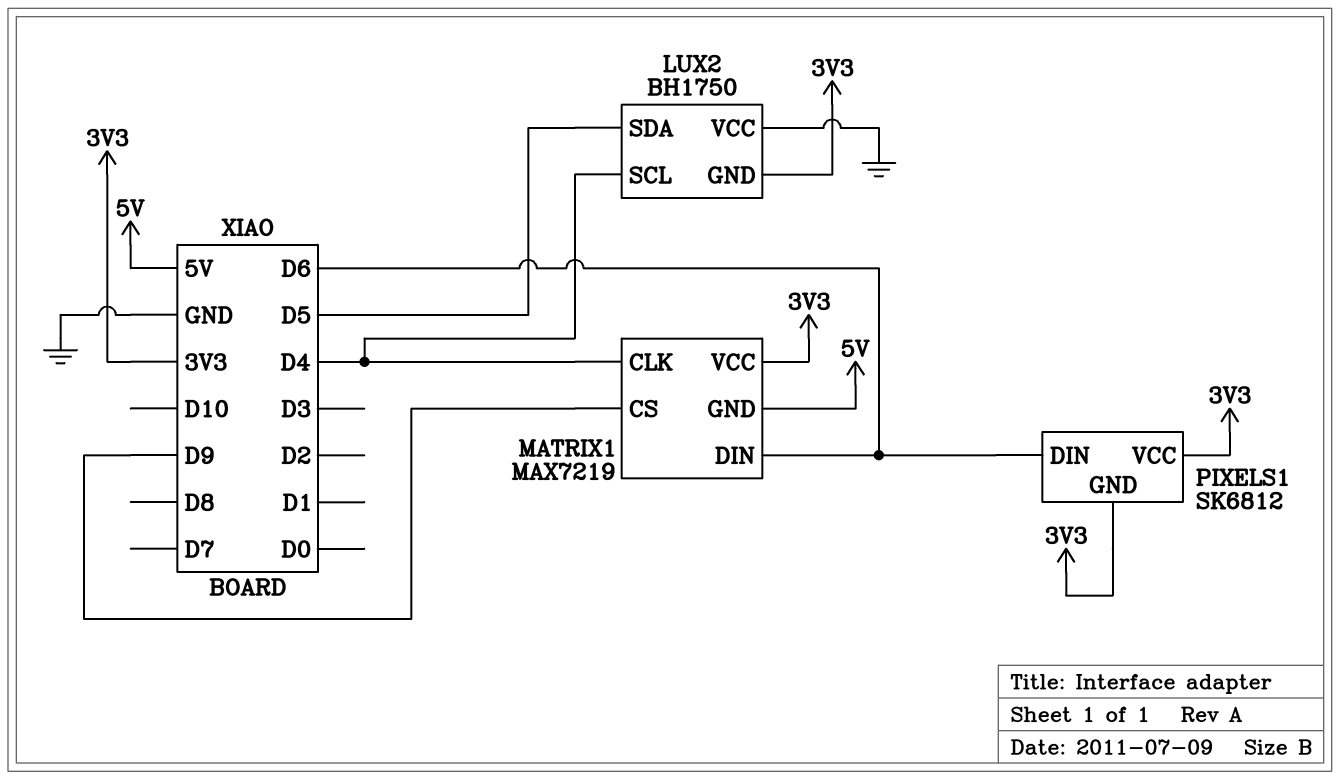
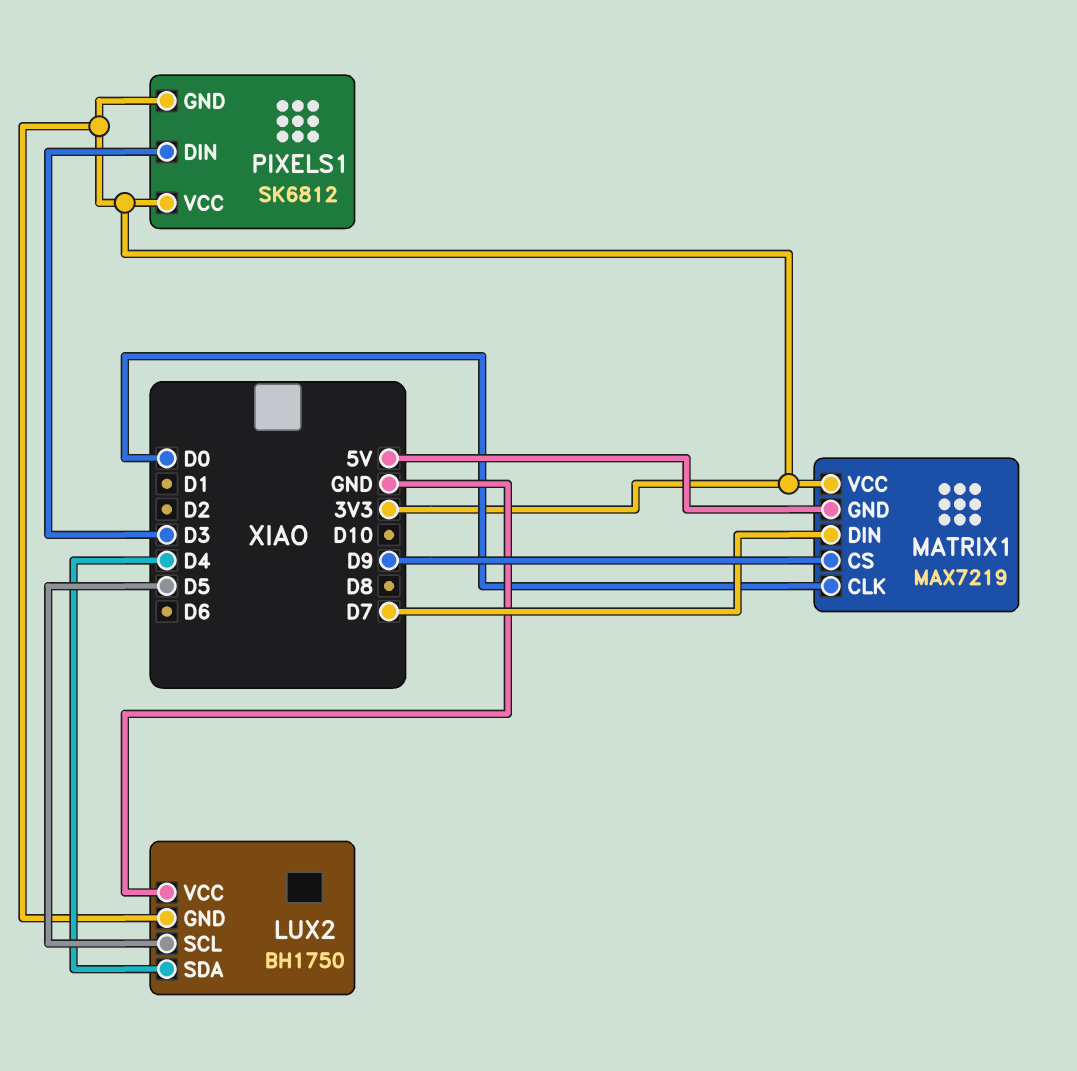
LUX2 pin SCL: D4 -> D5
LUX2 pin SDA: D5 -> D4
MATRIX1 pin CLK: D4 -> D0
MATRIX1 pin DIN: D6 -> D7
PIXELS1 pin DIN: D6 -> D3

